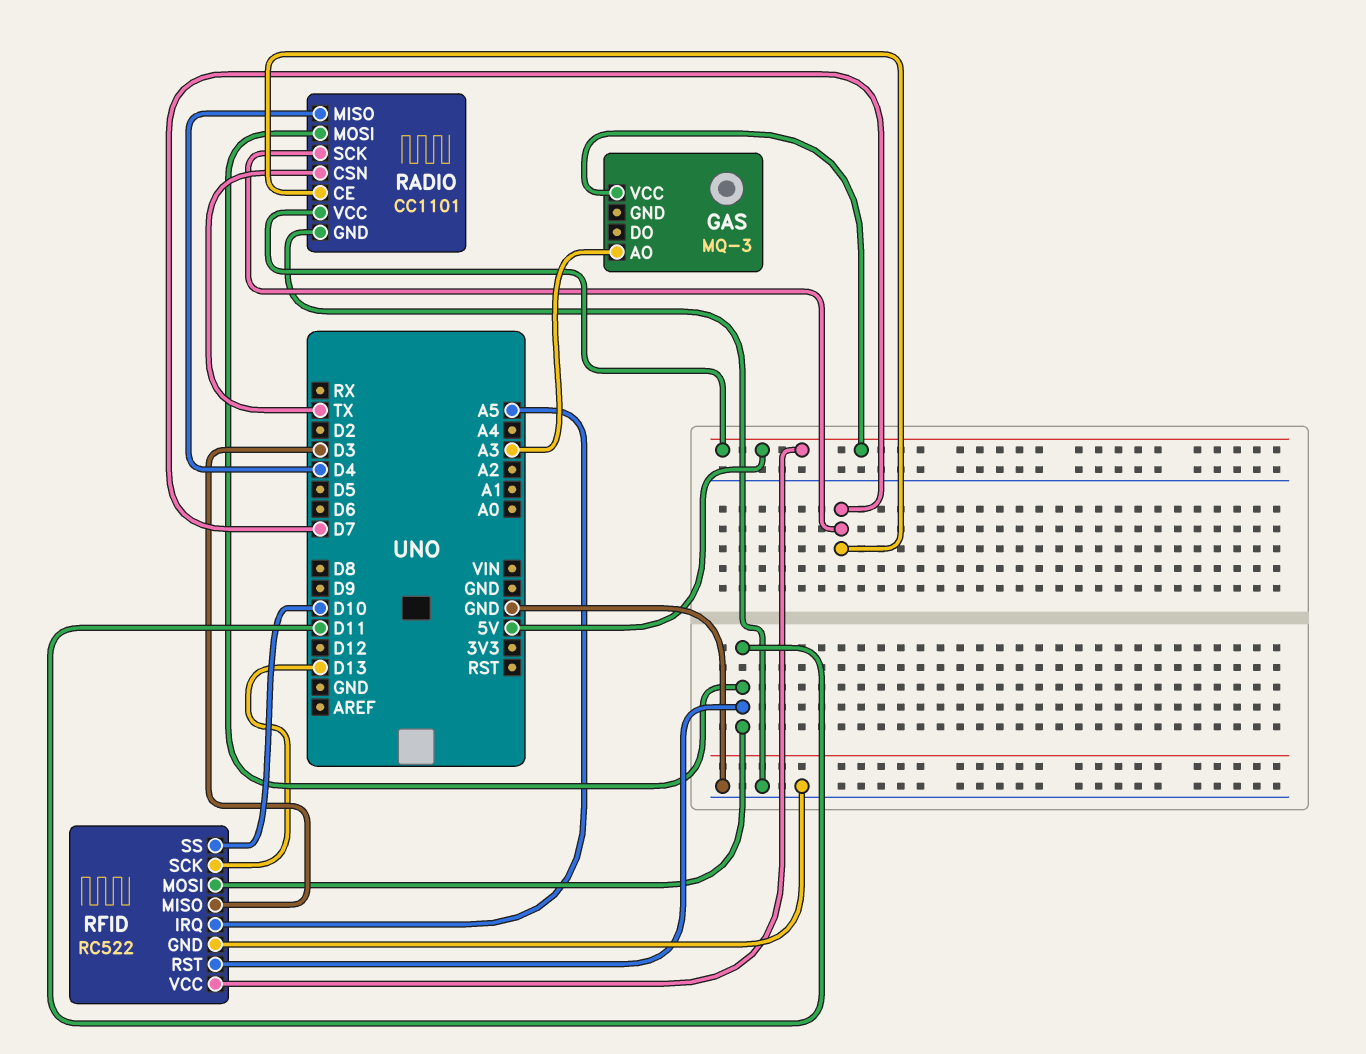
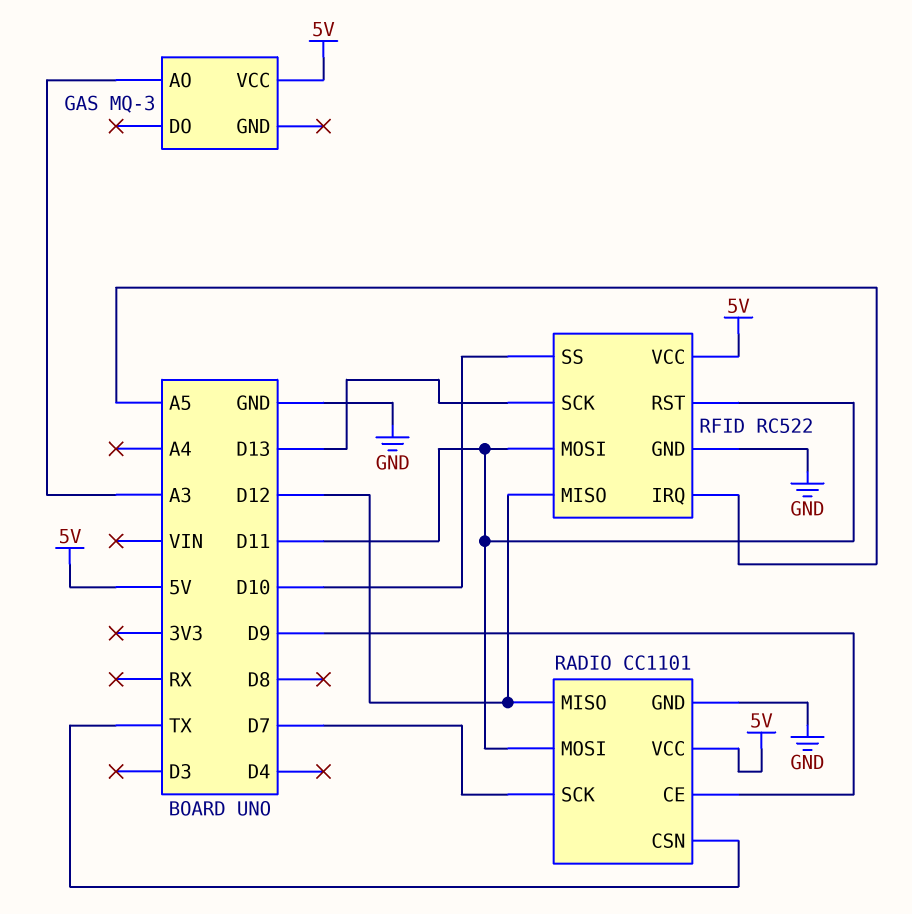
RADIO pin CE: D7 -> D9
RADIO pin MISO: D4 -> D12
RFID pin MISO: D3 -> D12

